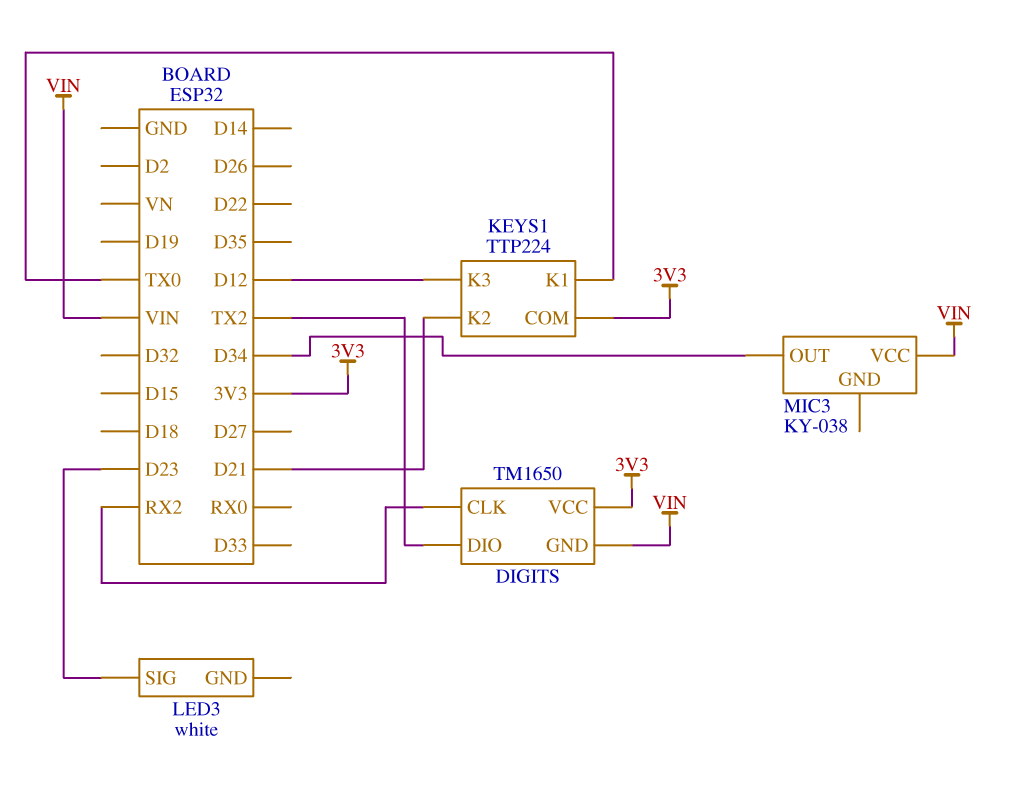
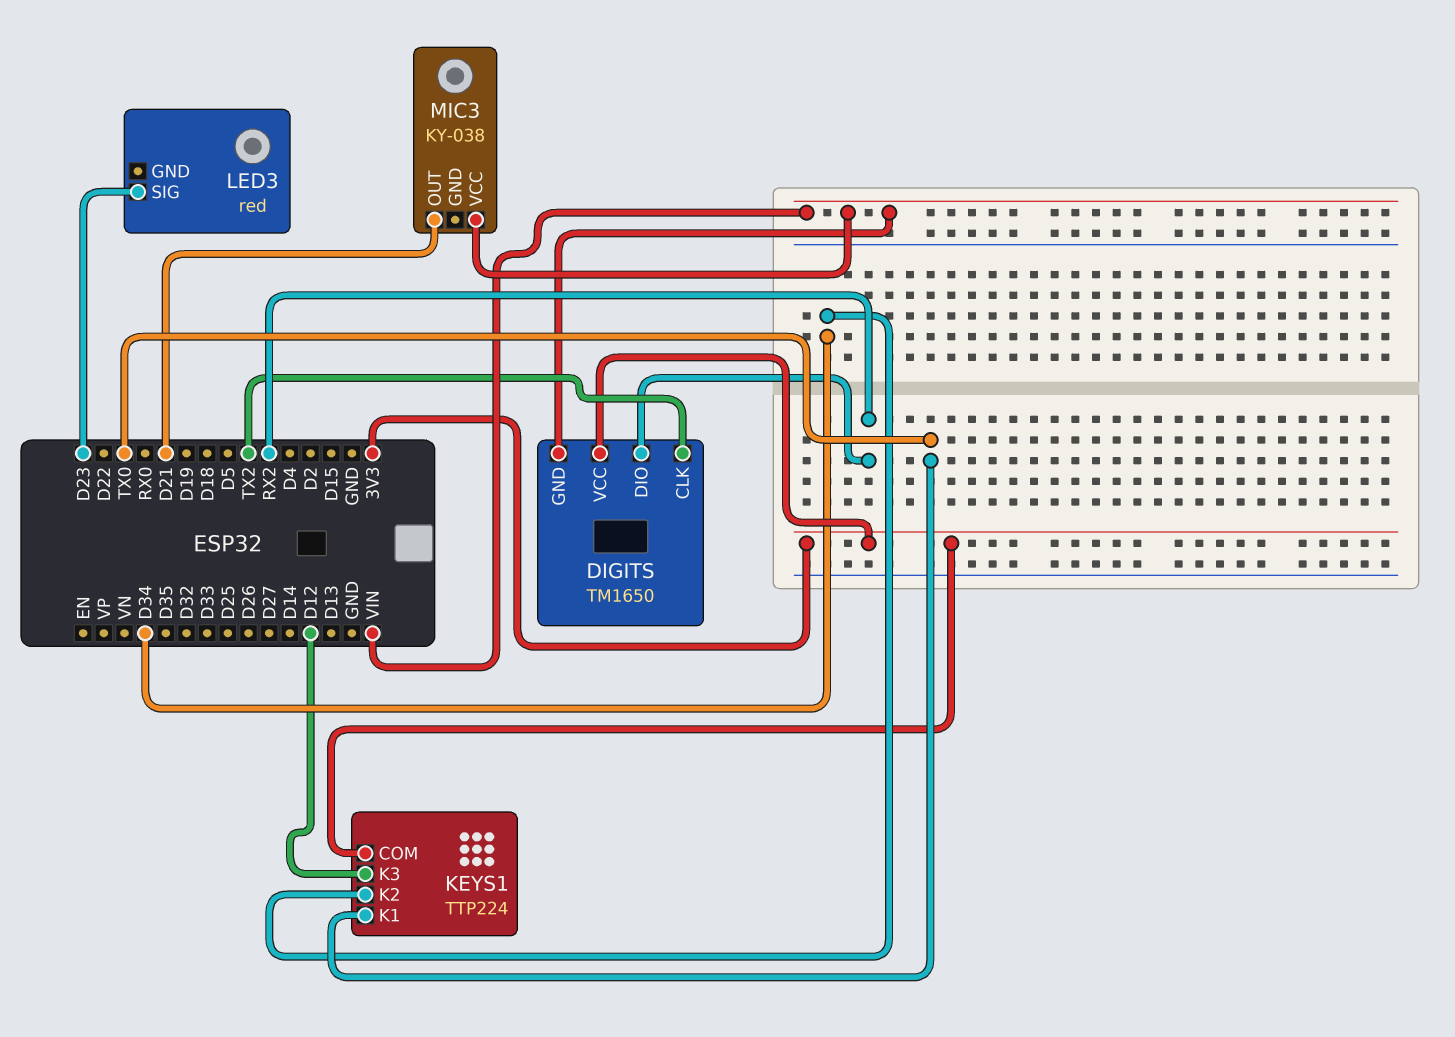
DIGITS pin CLK: RX2 -> TX2
DIGITS pin DIO: TX2 -> RX2
KEYS1 pin K2: D21 -> D34
LED3: white -> red
MIC3 pin OUT: D34 -> D21

